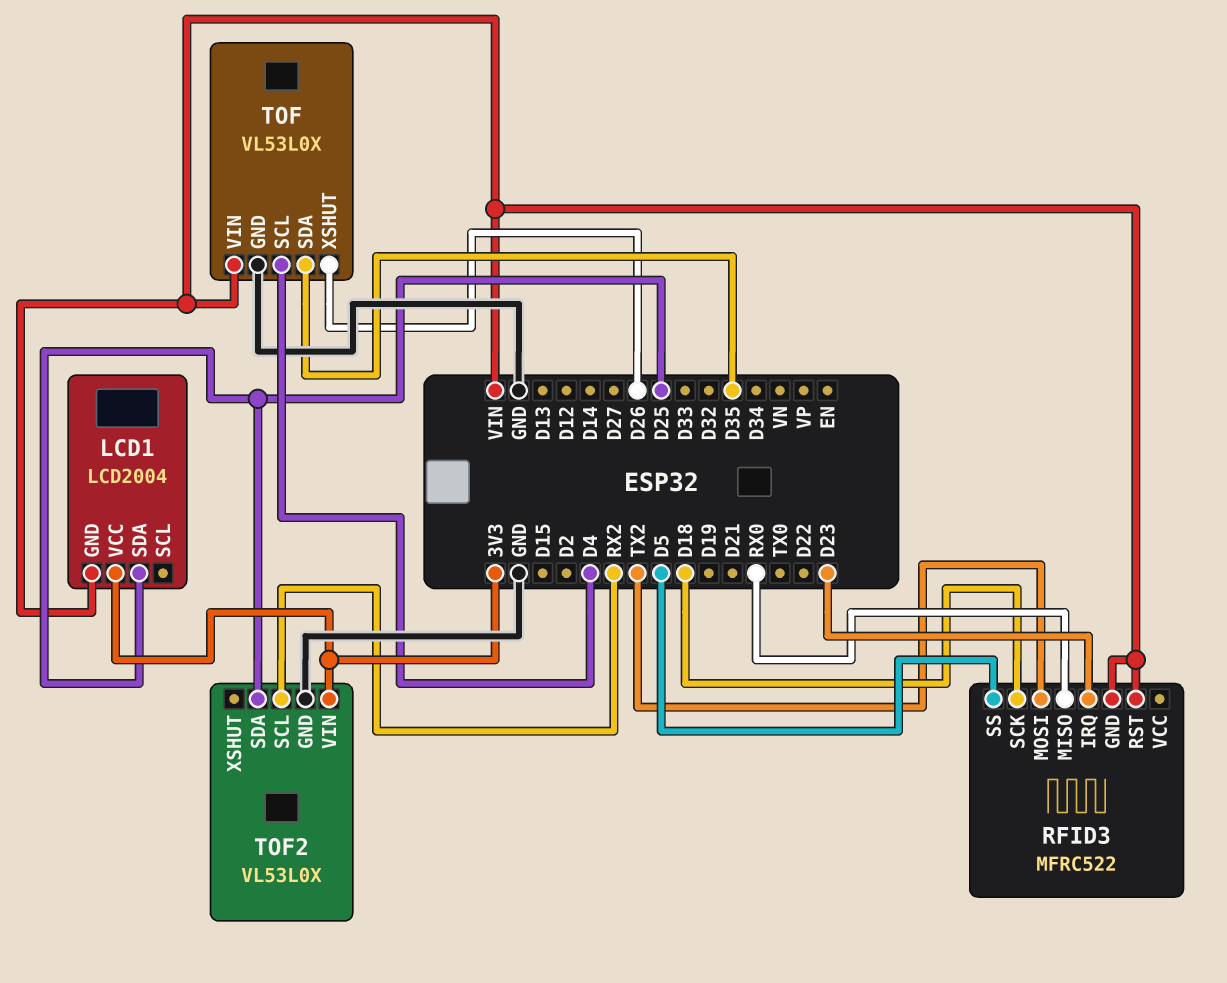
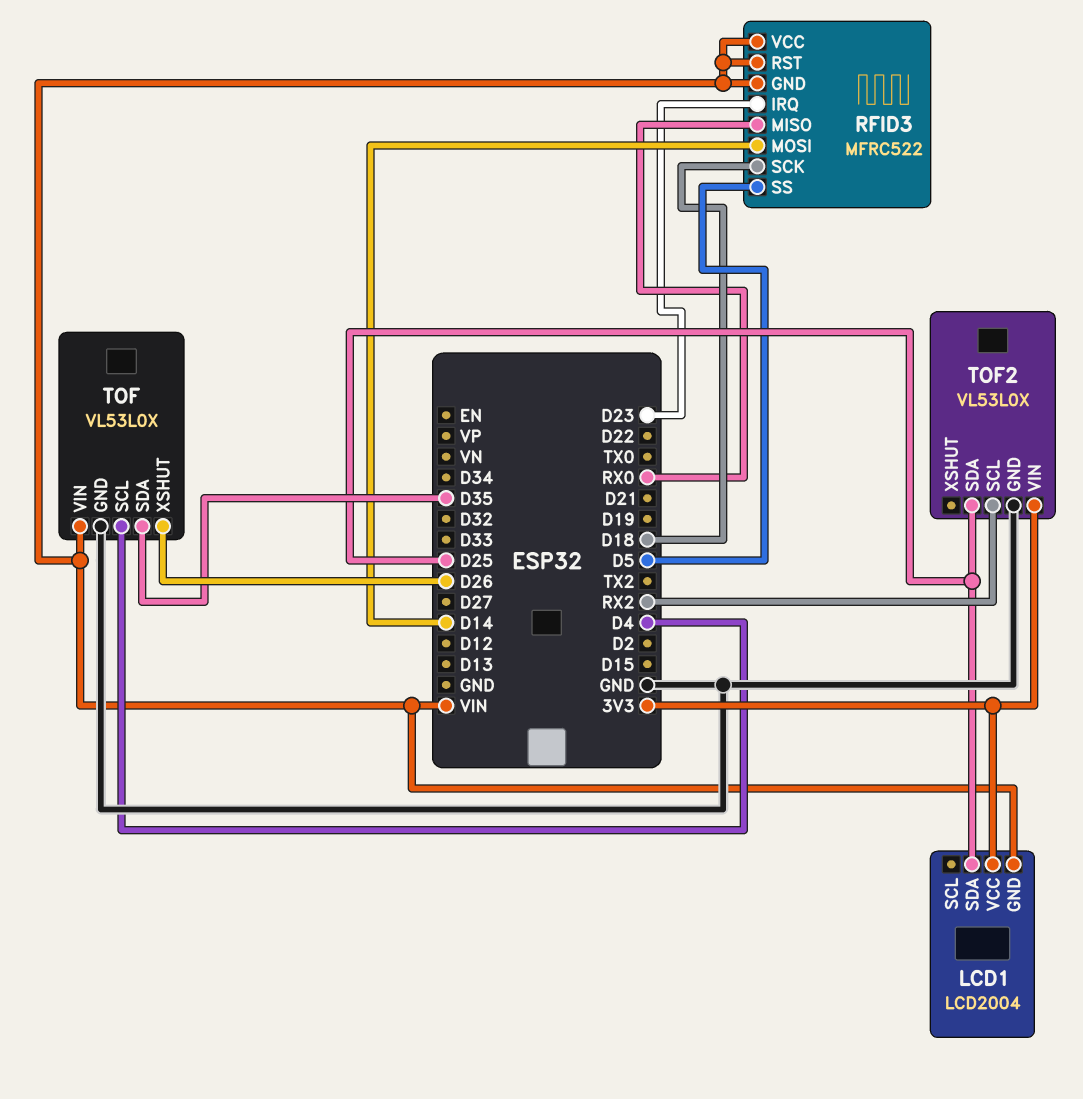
RFID3 pin MOSI: TX2 -> D14
RFID3 pin VCC: none -> VIN

